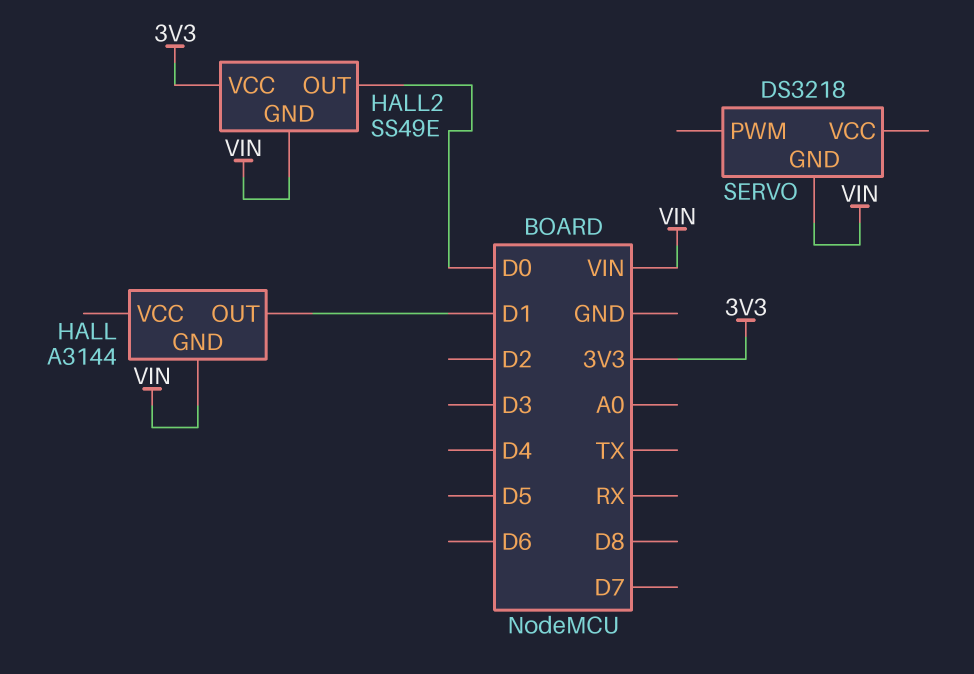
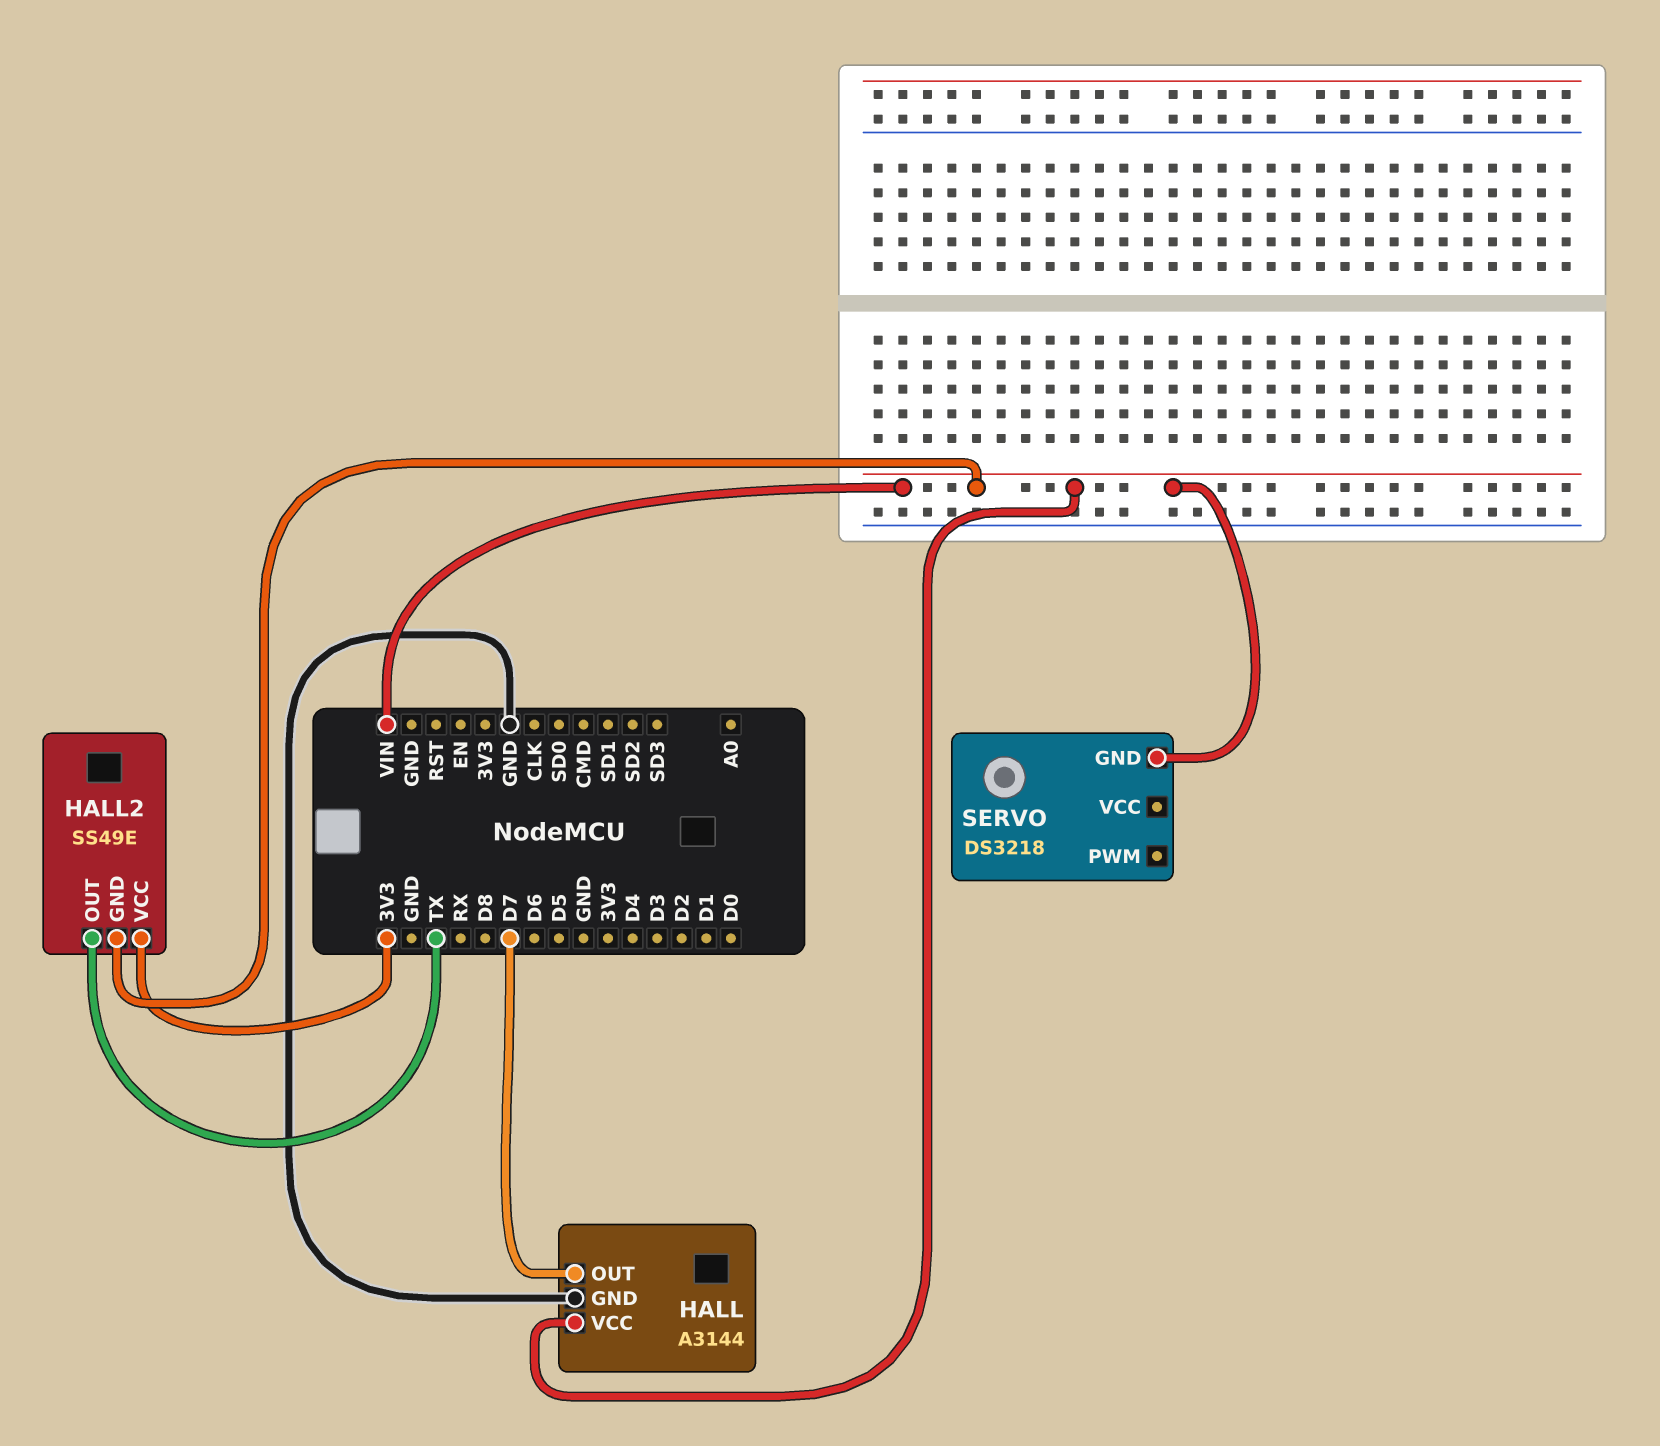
HALL pin GND: VIN -> GND
HALL pin OUT: D1 -> D7
HALL pin VCC: none -> VIN
HALL2 pin OUT: D0 -> TX

